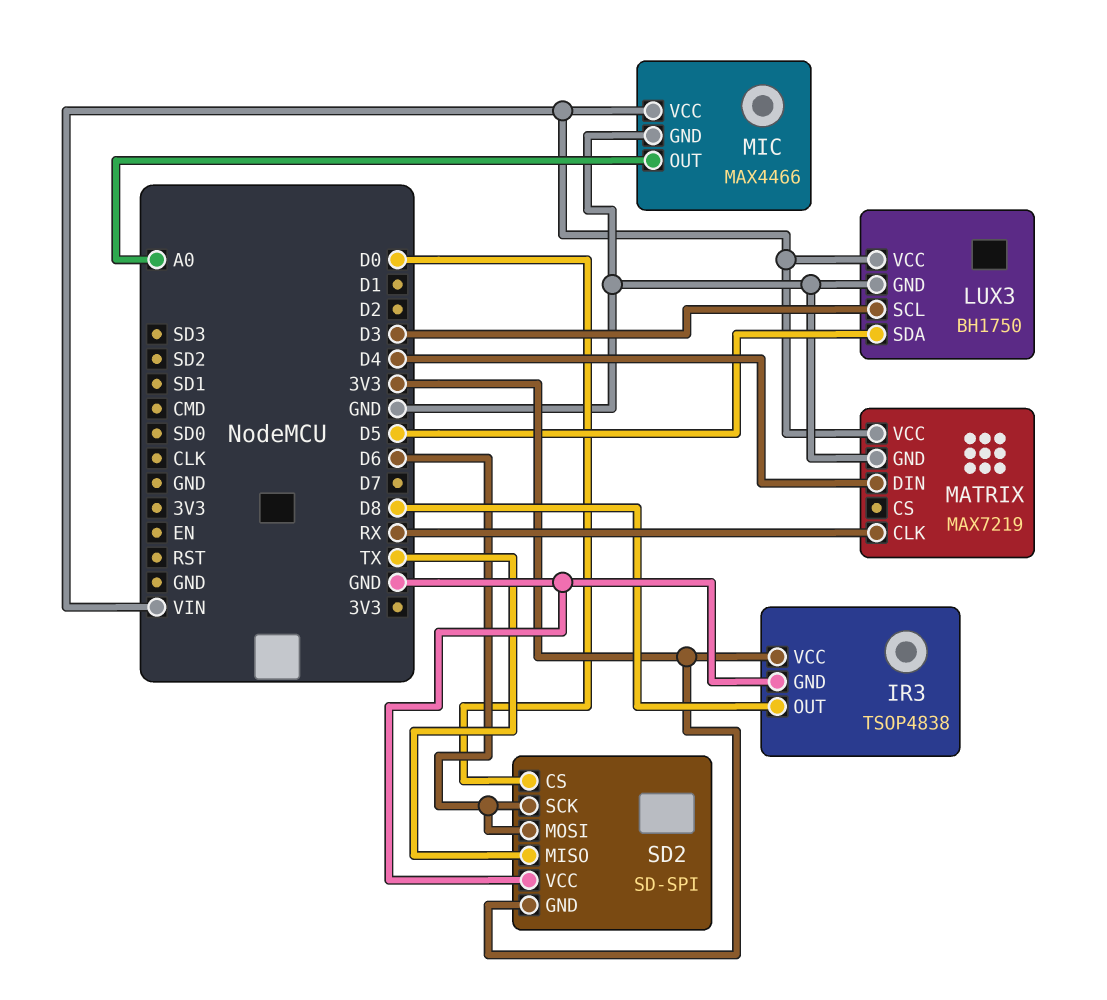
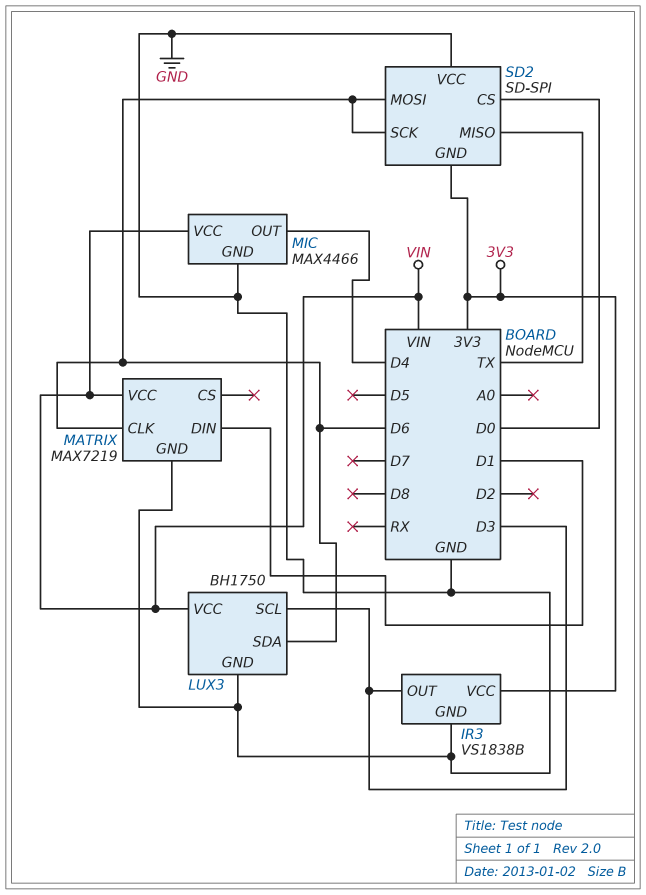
IR3: TSOP4838 -> VS1838B
IR3 pin OUT: D8 -> D3
LUX3 pin SDA: D5 -> D6
MATRIX pin CLK: RX -> D6
MATRIX pin DIN: D4 -> D1
MIC pin OUT: A0 -> D4

